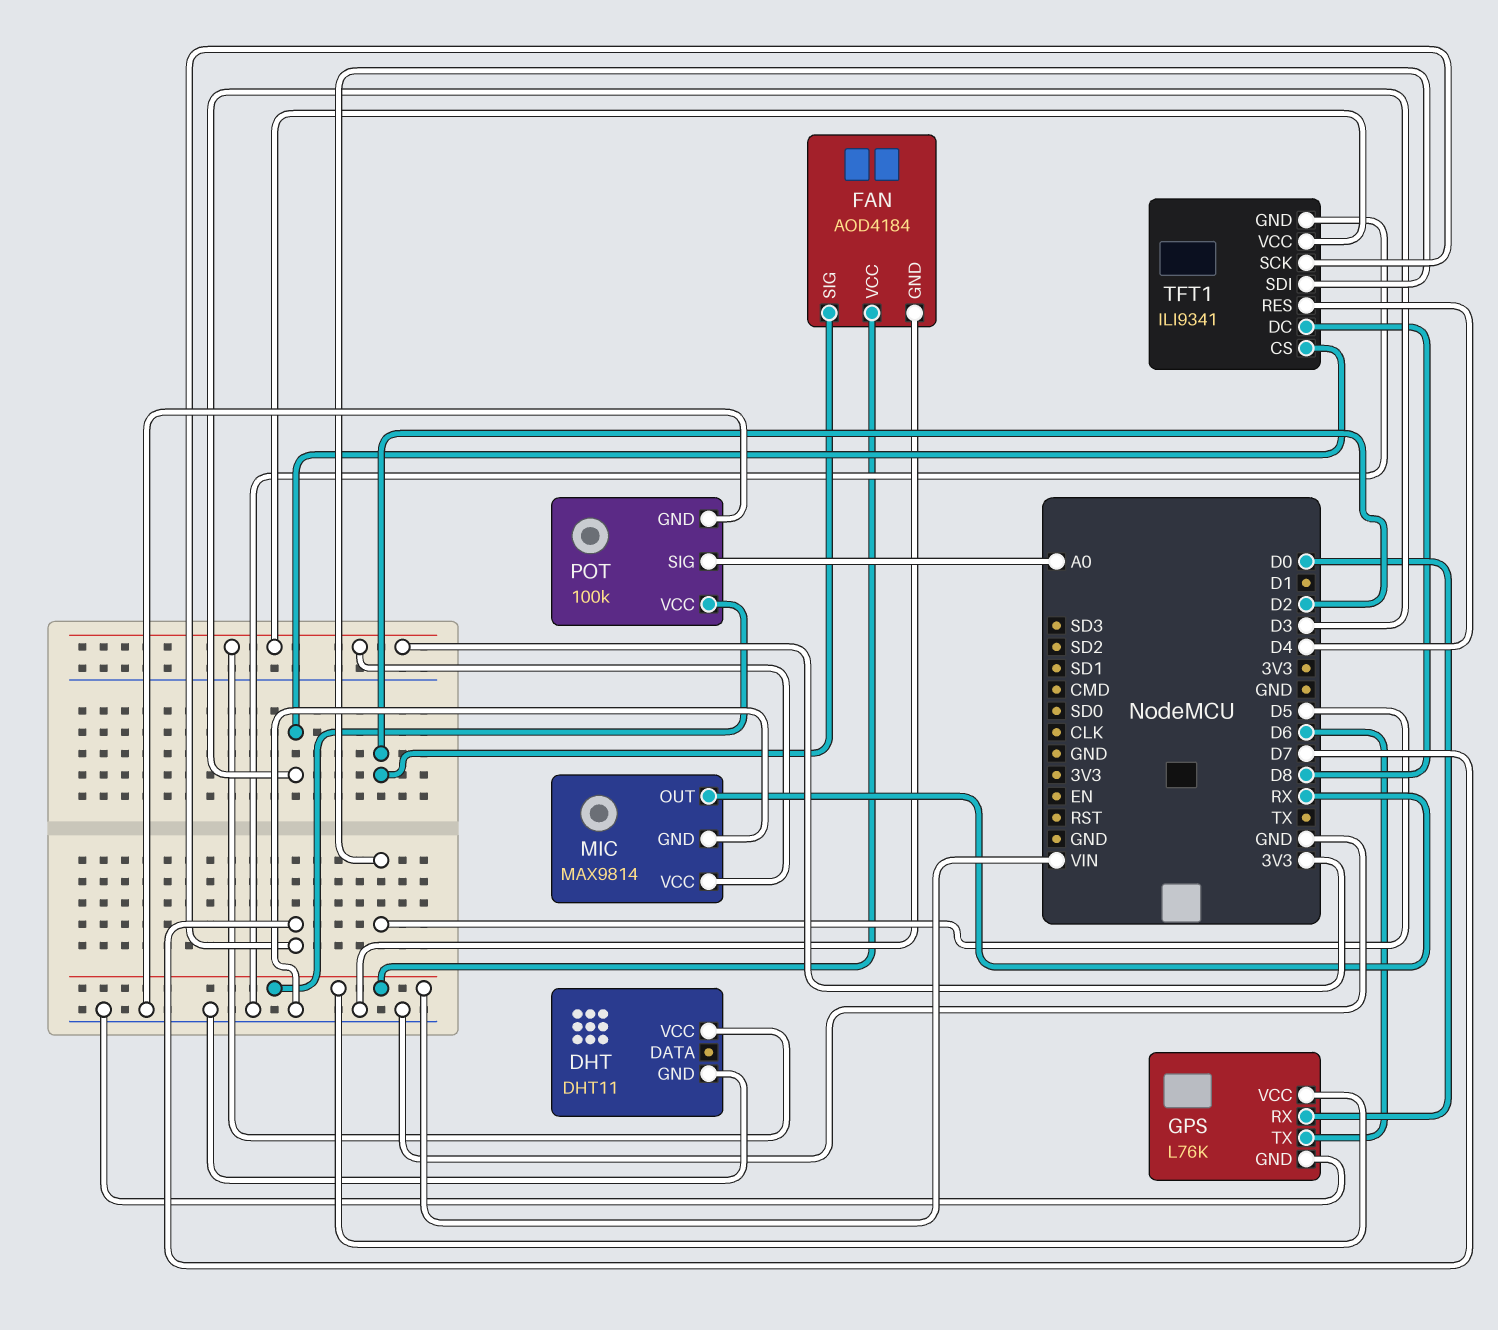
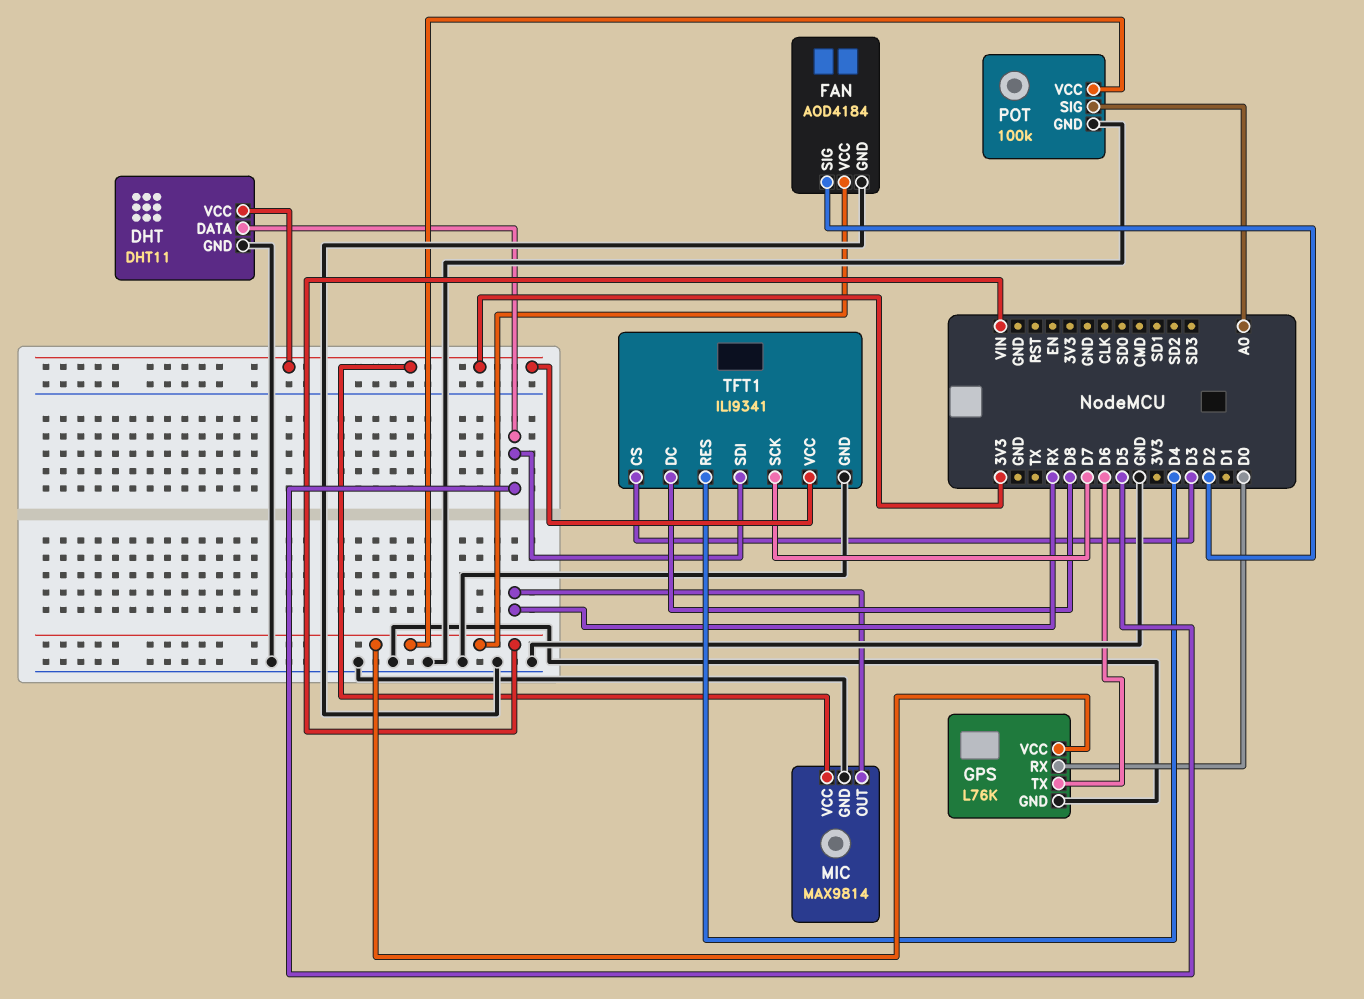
DHT pin DATA: none -> D5

